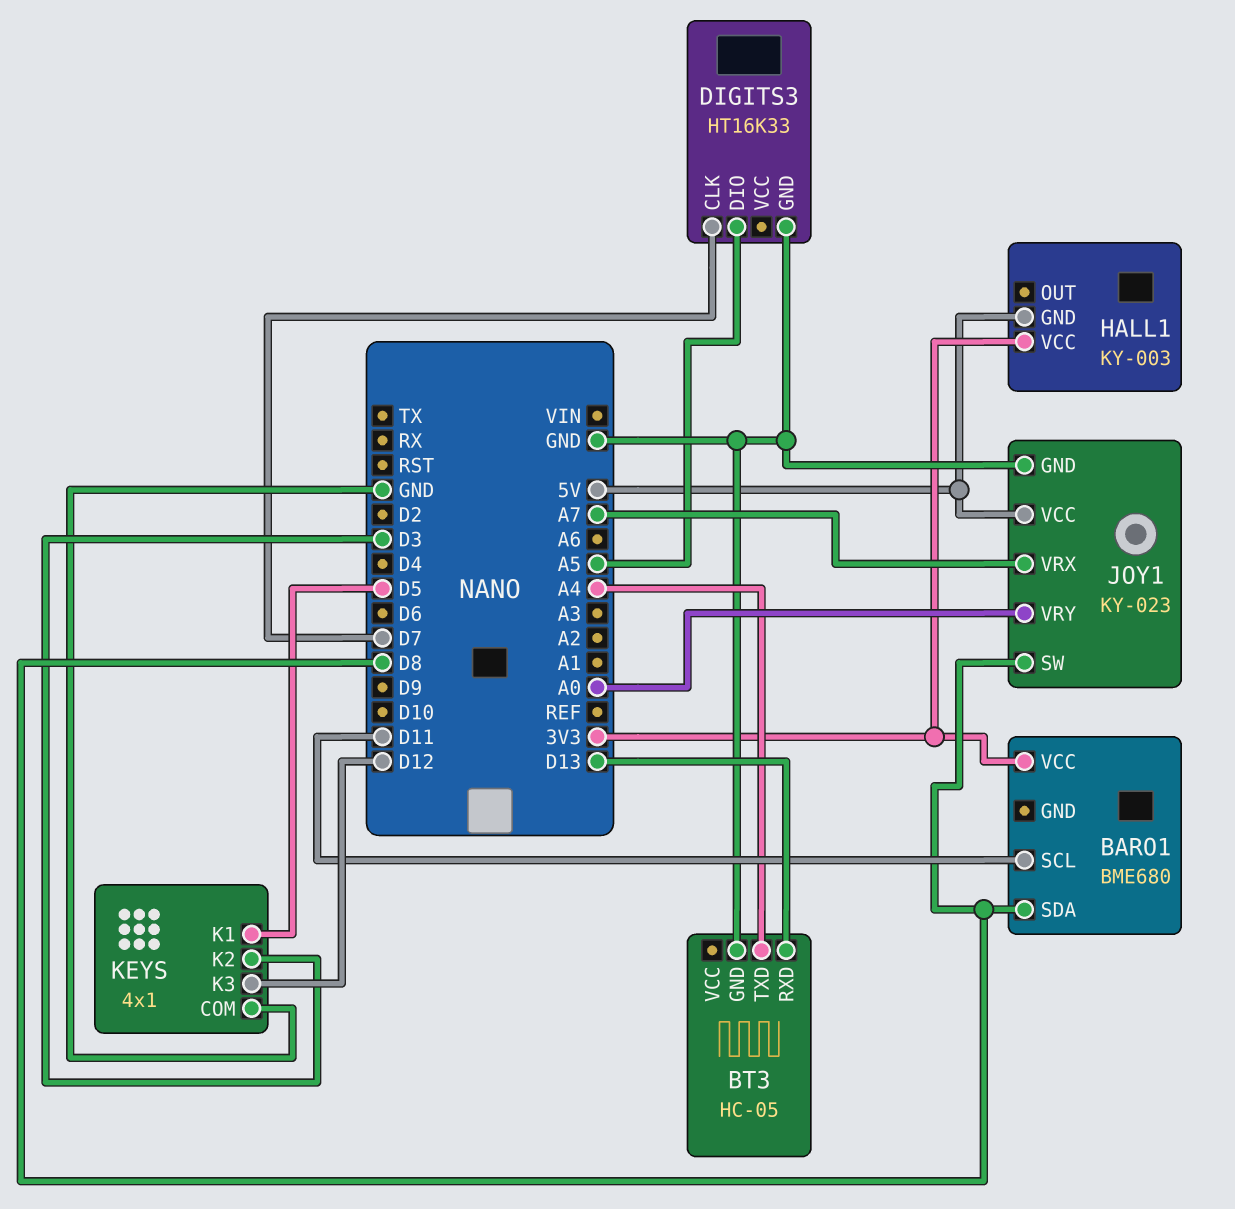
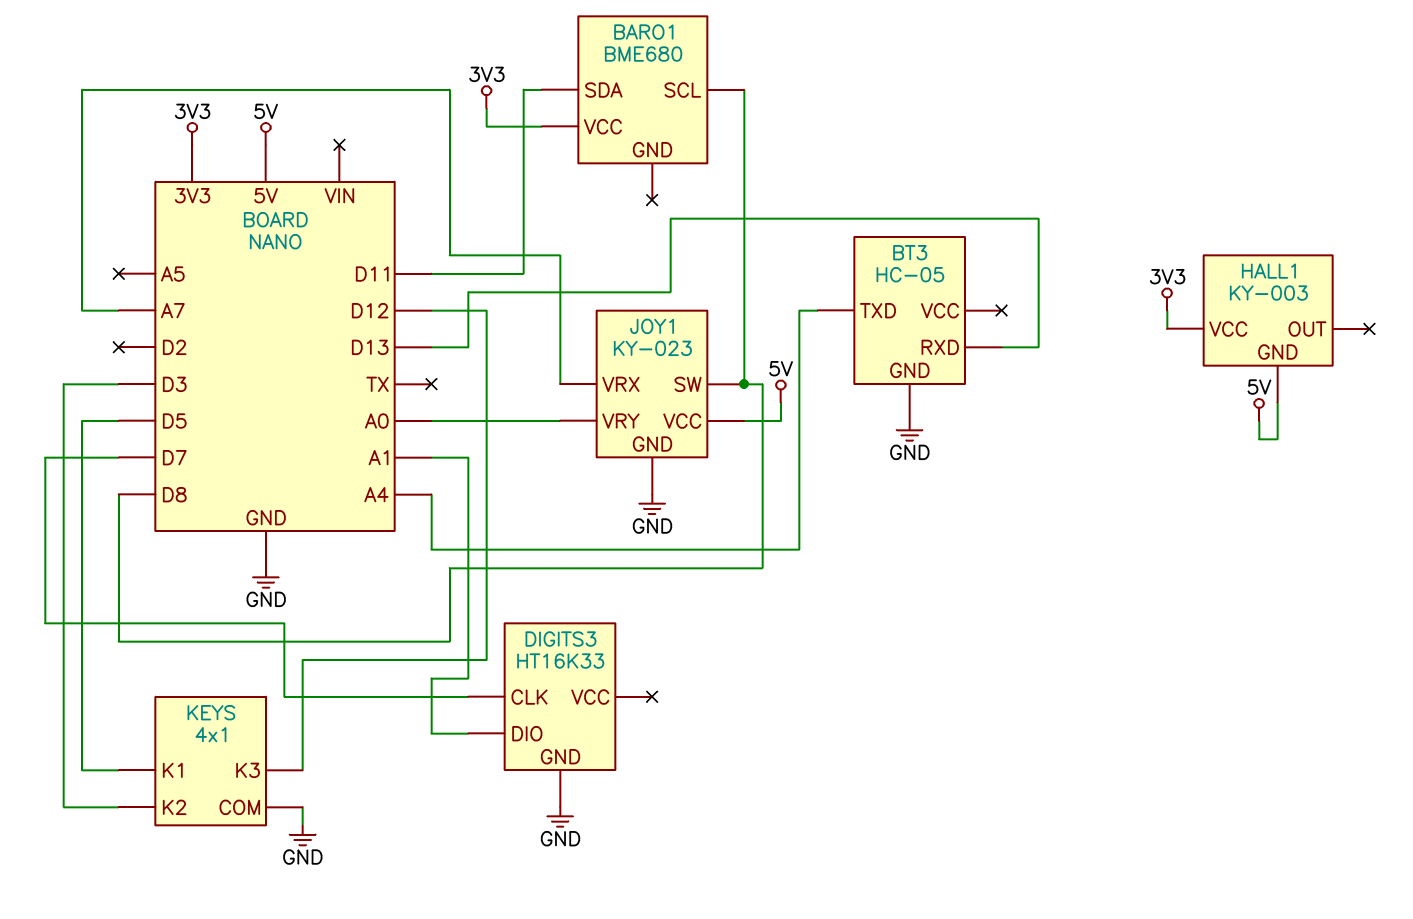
BARO1 pin SCL: D11 -> D8
BARO1 pin SDA: D8 -> D11
DIGITS3 pin DIO: A5 -> A1

